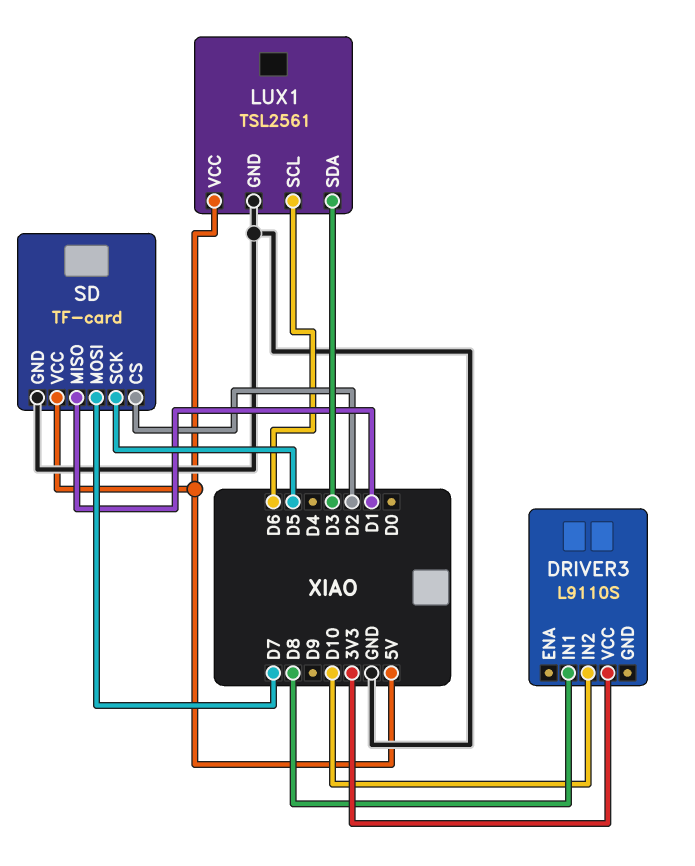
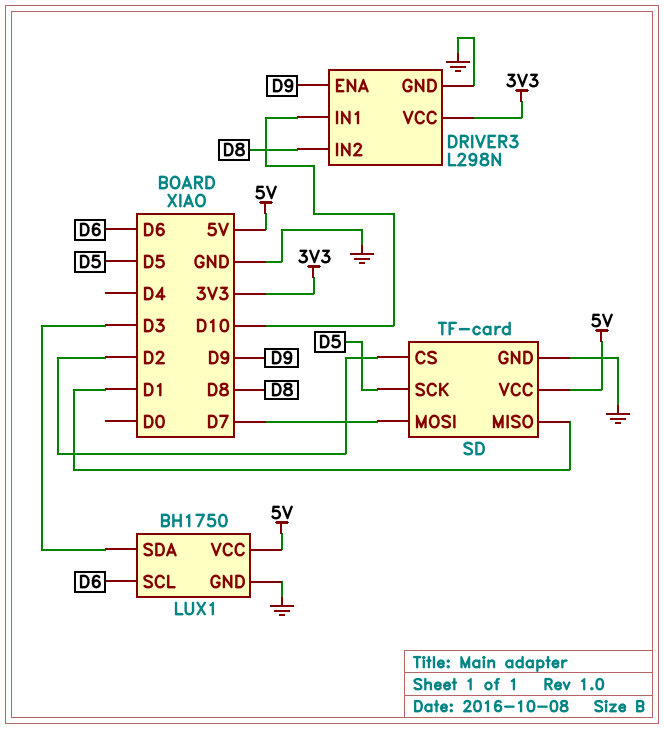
DRIVER3: L9110S -> L298N
DRIVER3 pin ENA: none -> D9
DRIVER3 pin GND: none -> GND
DRIVER3 pin IN1: D8 -> D10
DRIVER3 pin IN2: D10 -> D8
LUX1: TSL2561 -> BH1750

